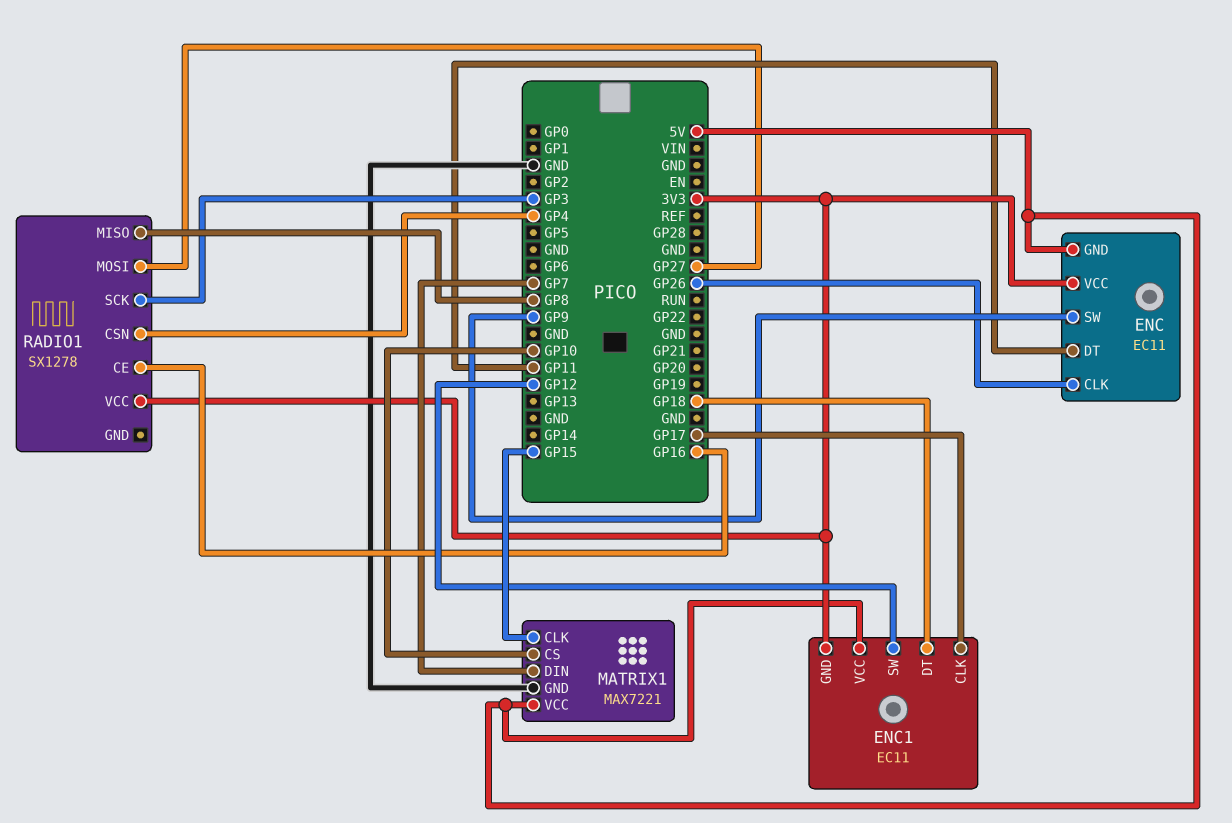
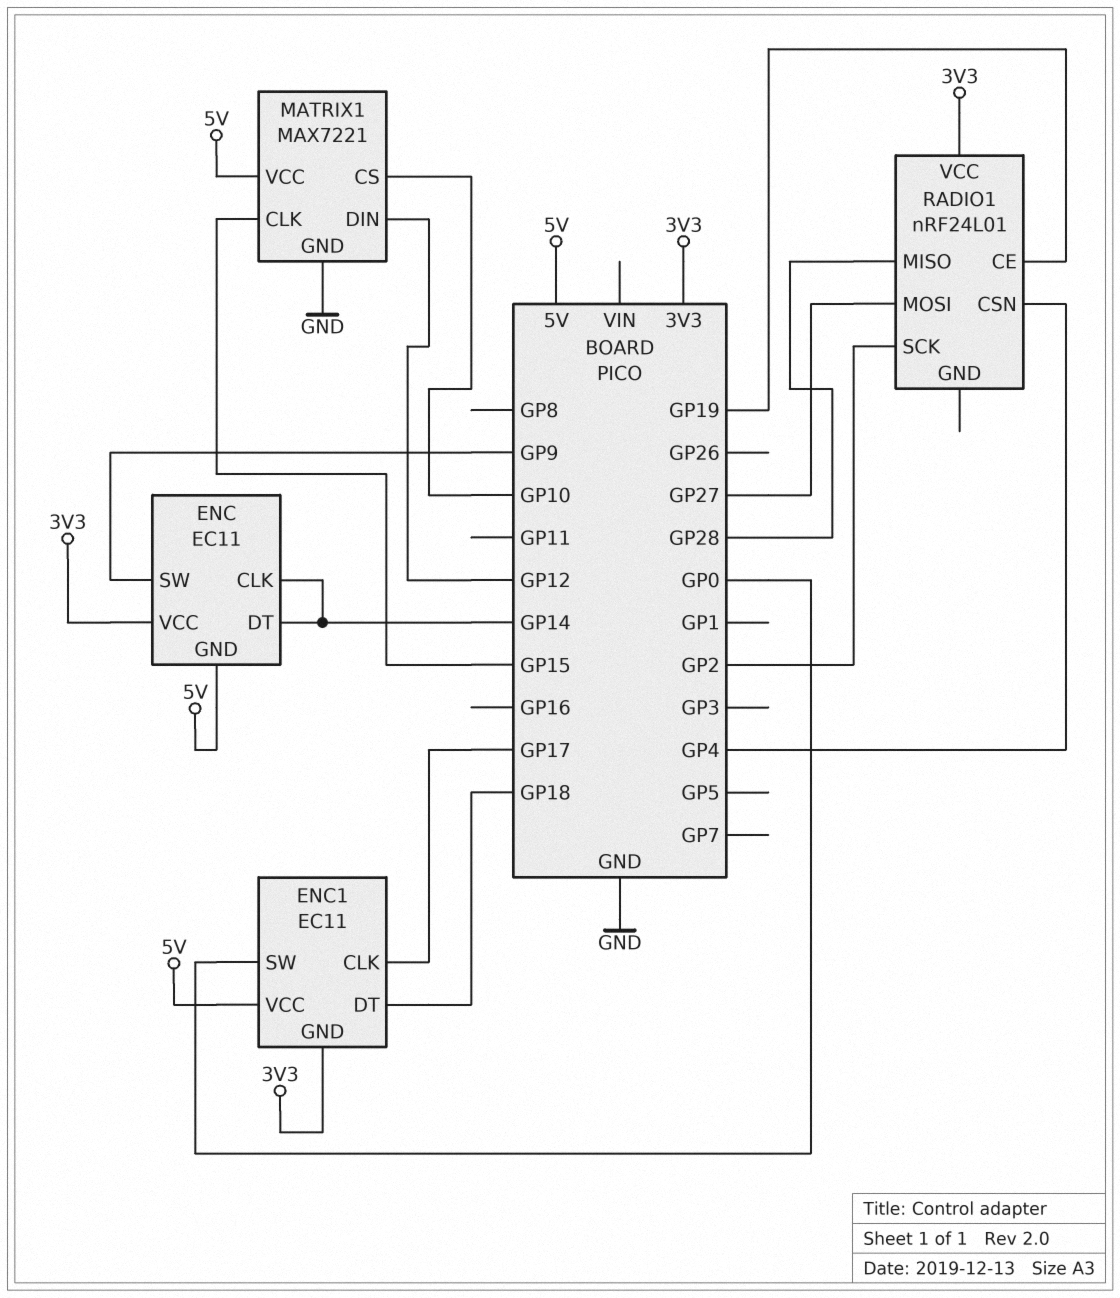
ENC pin CLK: GP26 -> GP14
ENC pin DT: GP11 -> GP14
ENC1 pin SW: GP12 -> GP0
MATRIX1 pin DIN: GP7 -> GP12
RADIO1: SX1278 -> nRF24L01
RADIO1 pin CE: GP16 -> GP19
RADIO1 pin MISO: GP8 -> GP28
RADIO1 pin SCK: GP3 -> GP2

